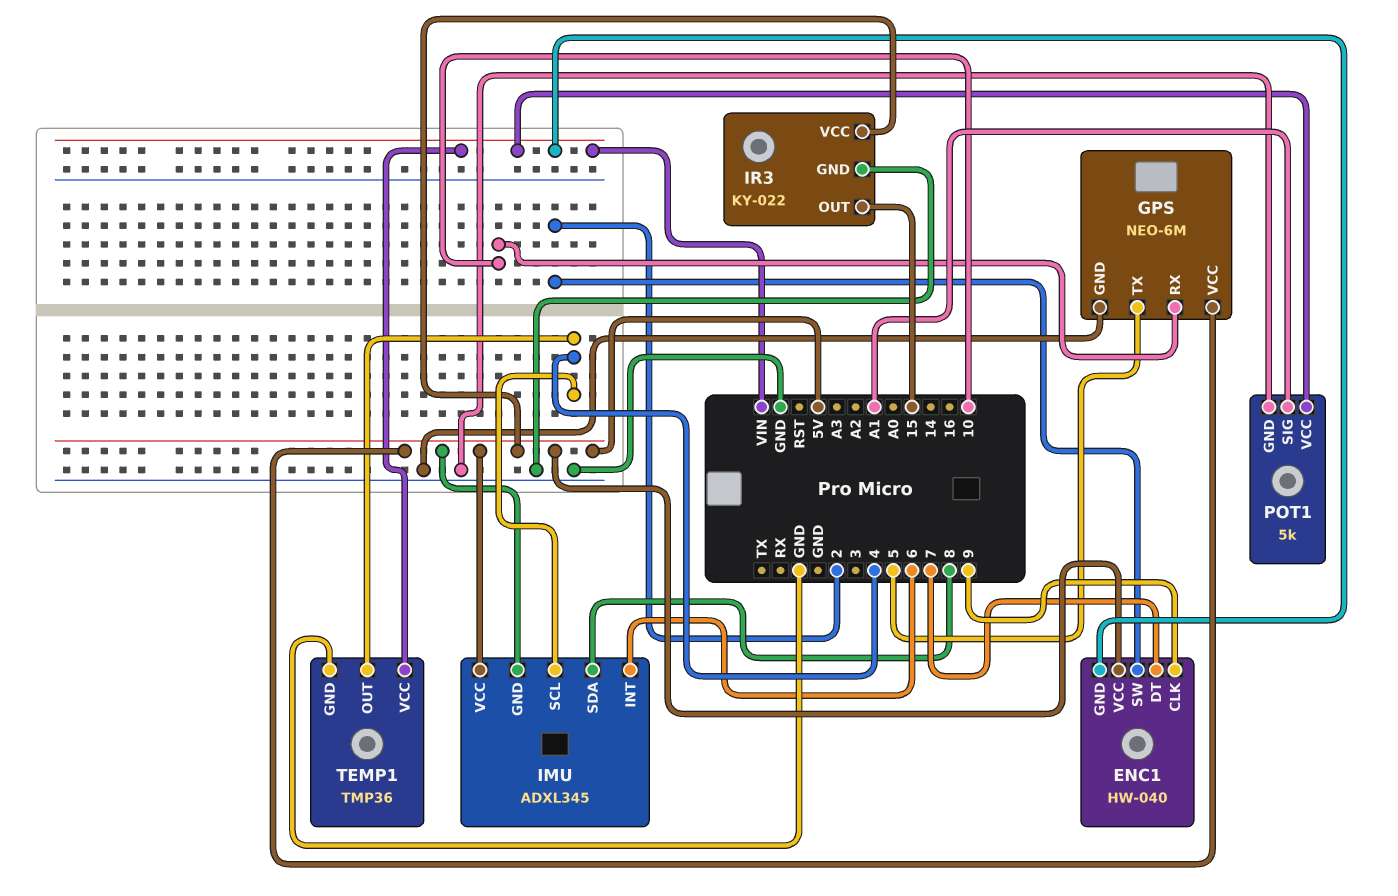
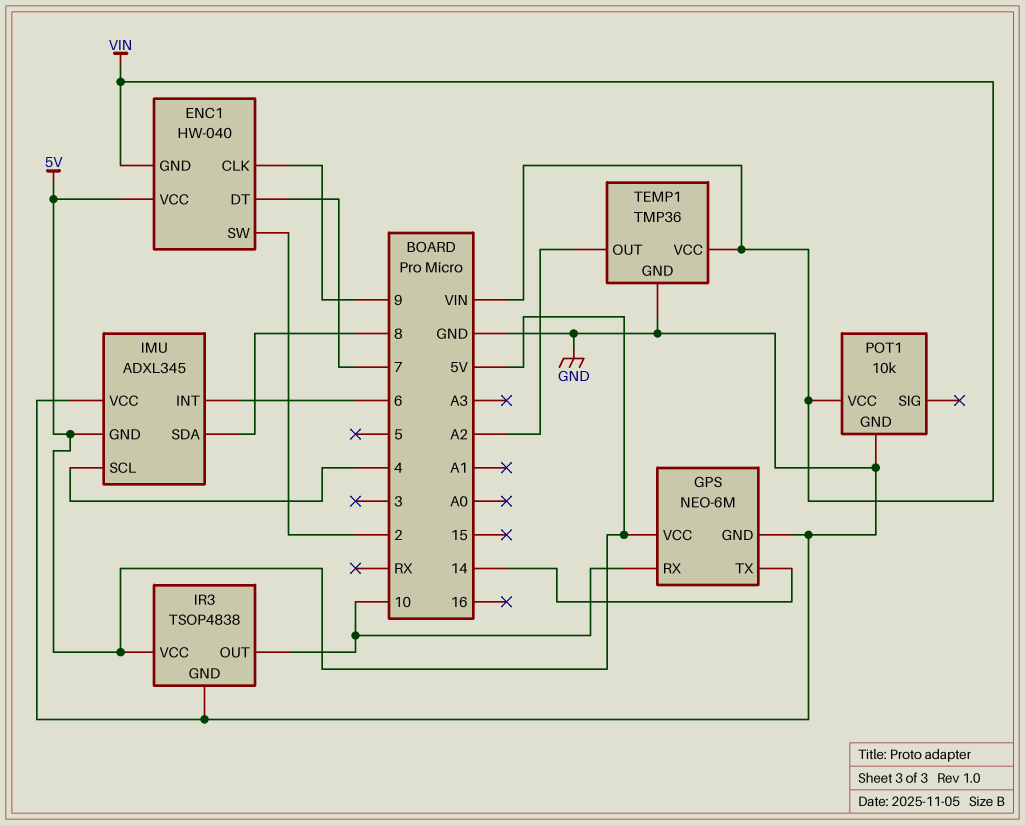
GPS pin TX: 5 -> 14
IMU pin VCC: 5V -> GND
IR3: KY-022 -> TSOP4838
IR3 pin OUT: 15 -> 10
POT1: 5k -> 10k
POT1 pin SIG: A1 -> none
TEMP1 pin OUT: 4 -> A2

